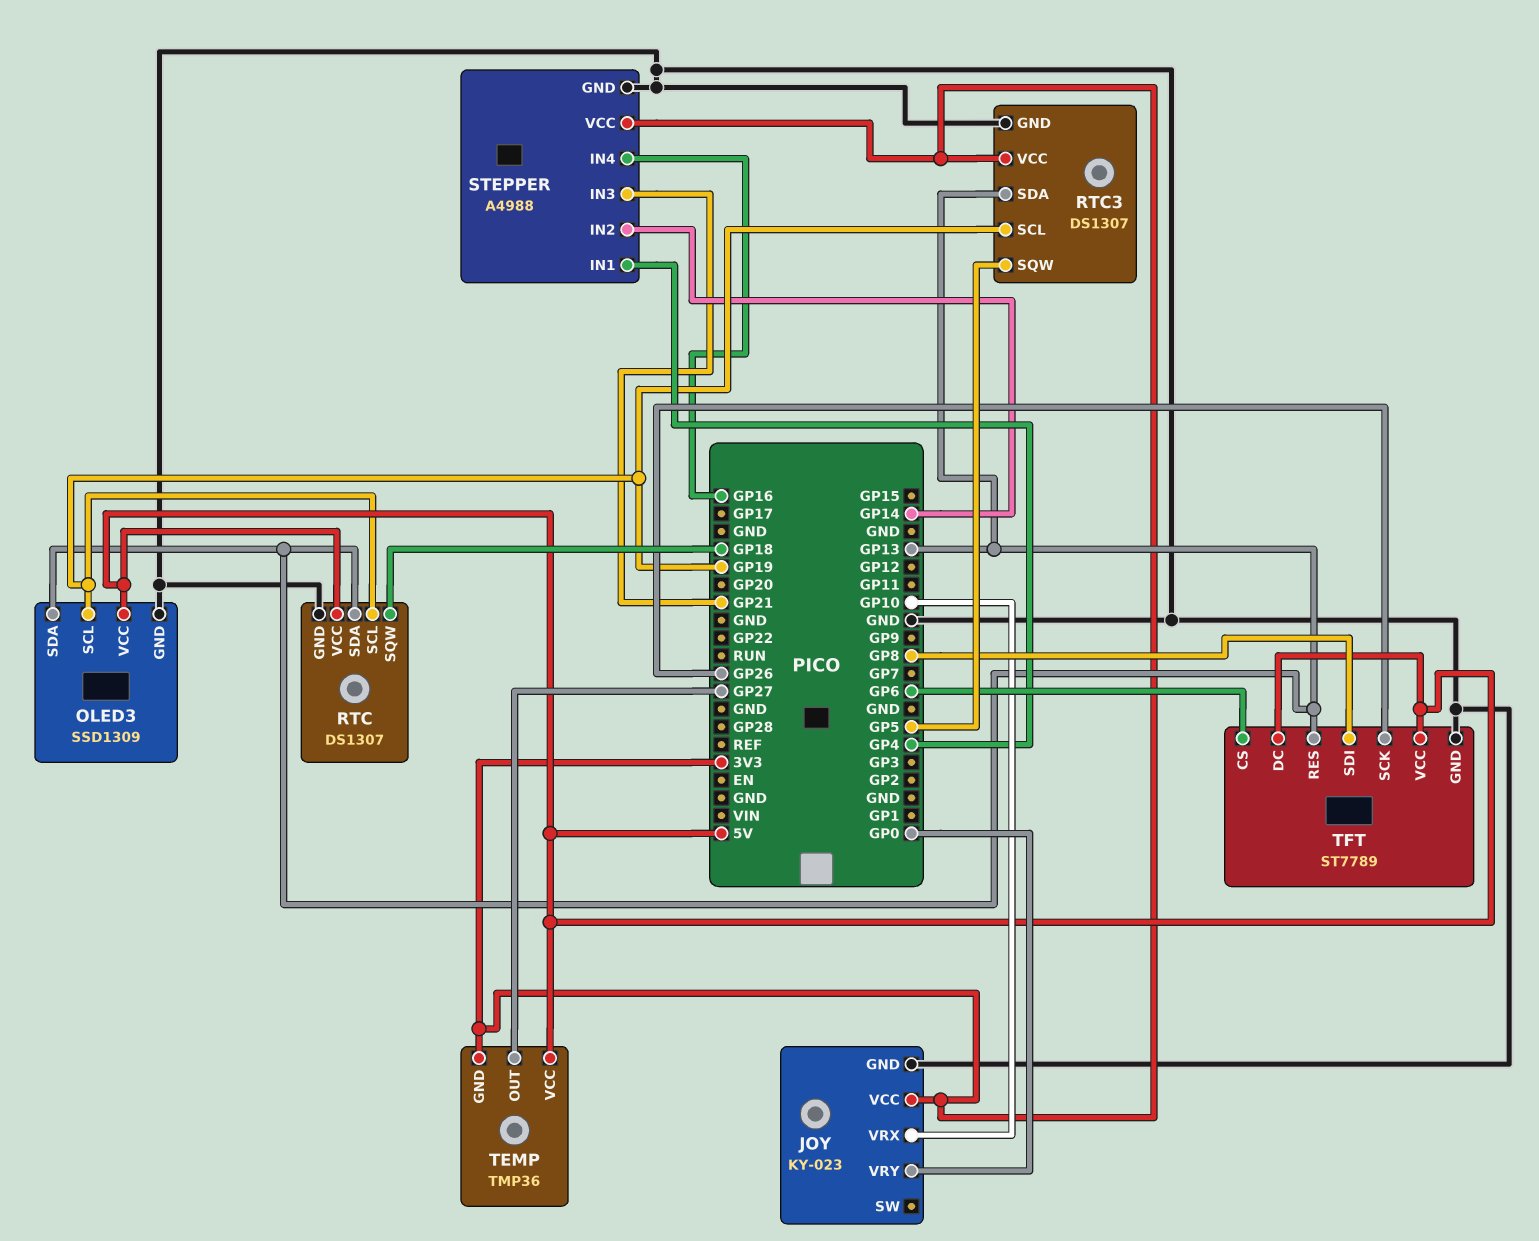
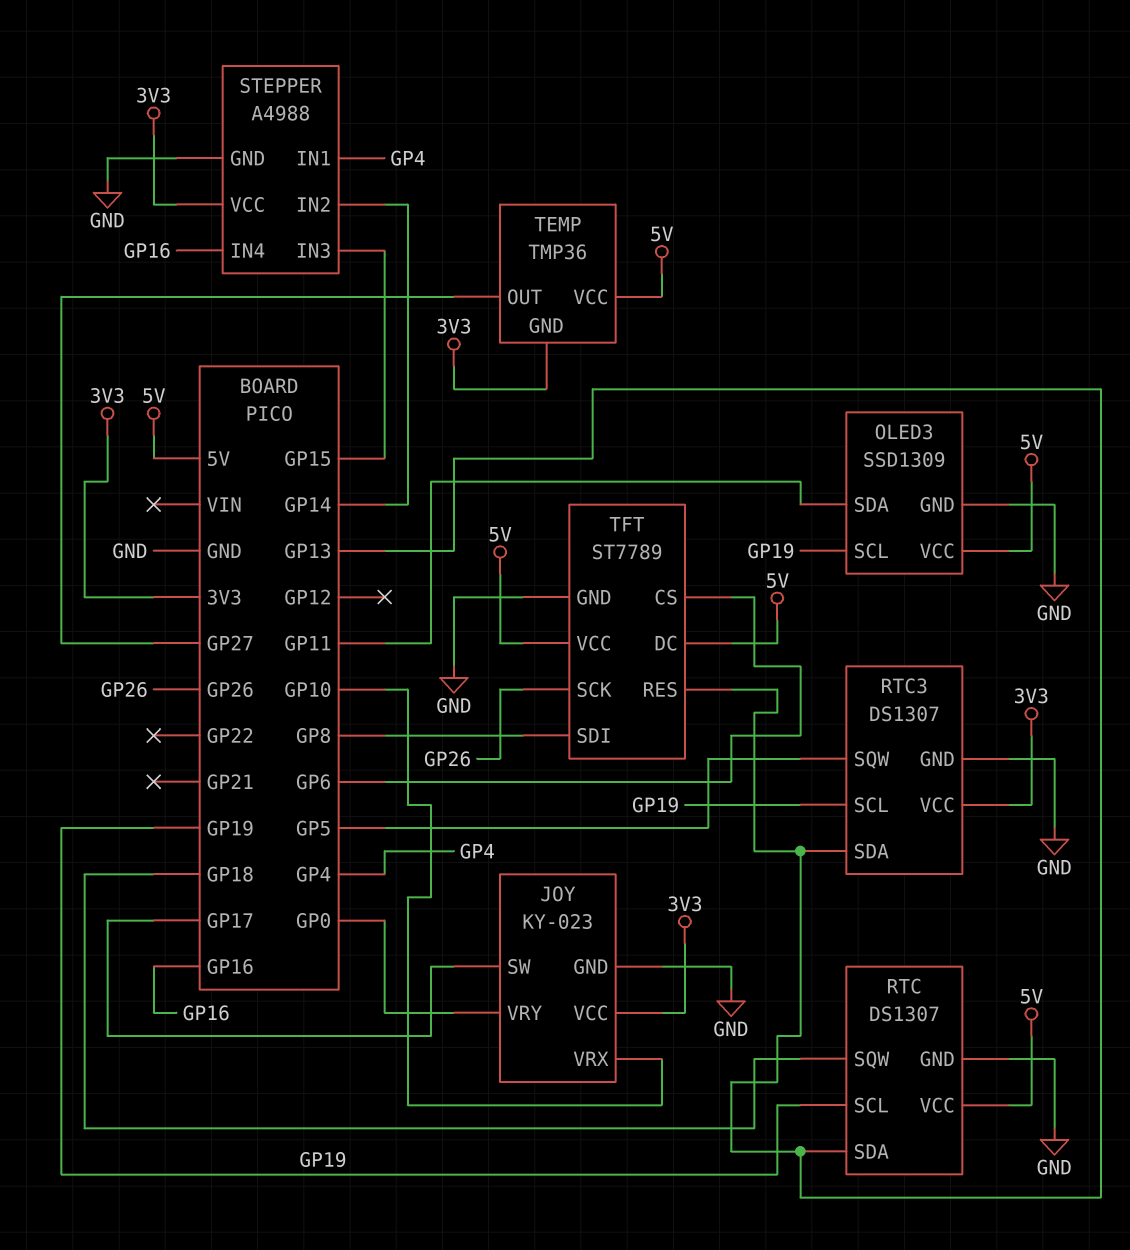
JOY pin SW: none -> GP17
OLED3 pin SDA: GP13 -> GP11
STEPPER pin IN3: GP21 -> GP15

